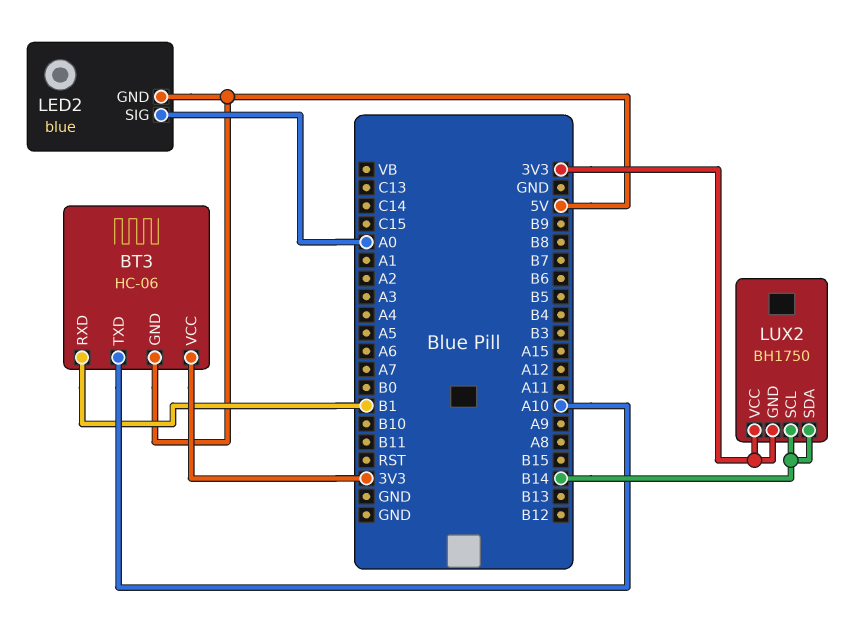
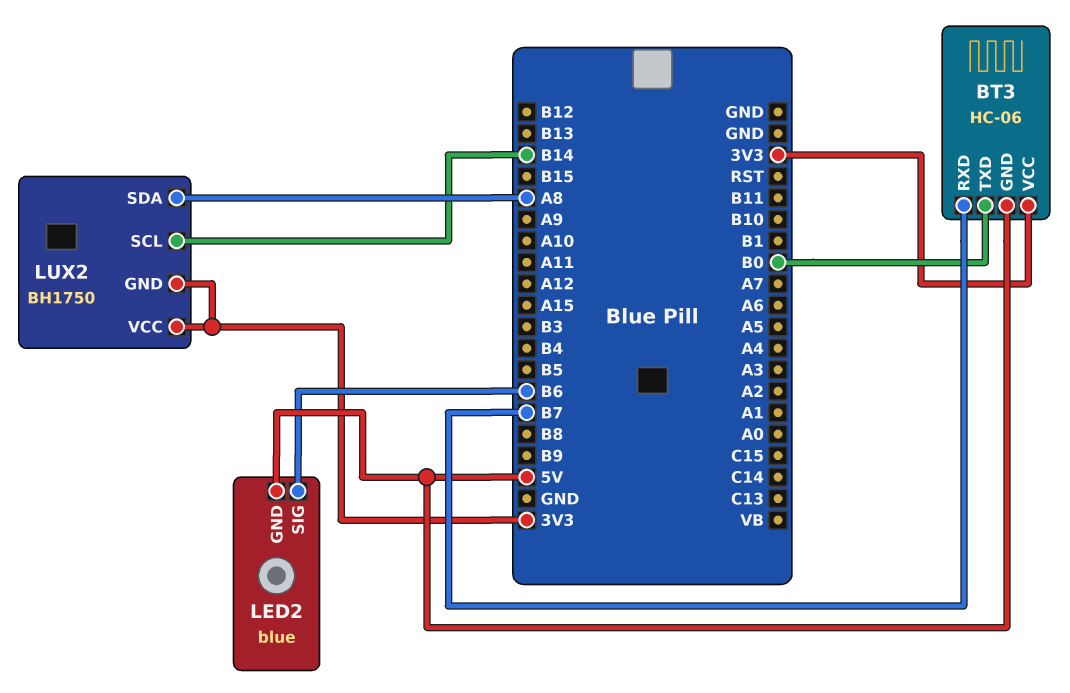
BT3 pin RXD: B1 -> B7
BT3 pin TXD: A10 -> B0
LED2 pin SIG: A0 -> B6
LUX2 pin SDA: B14 -> A8

